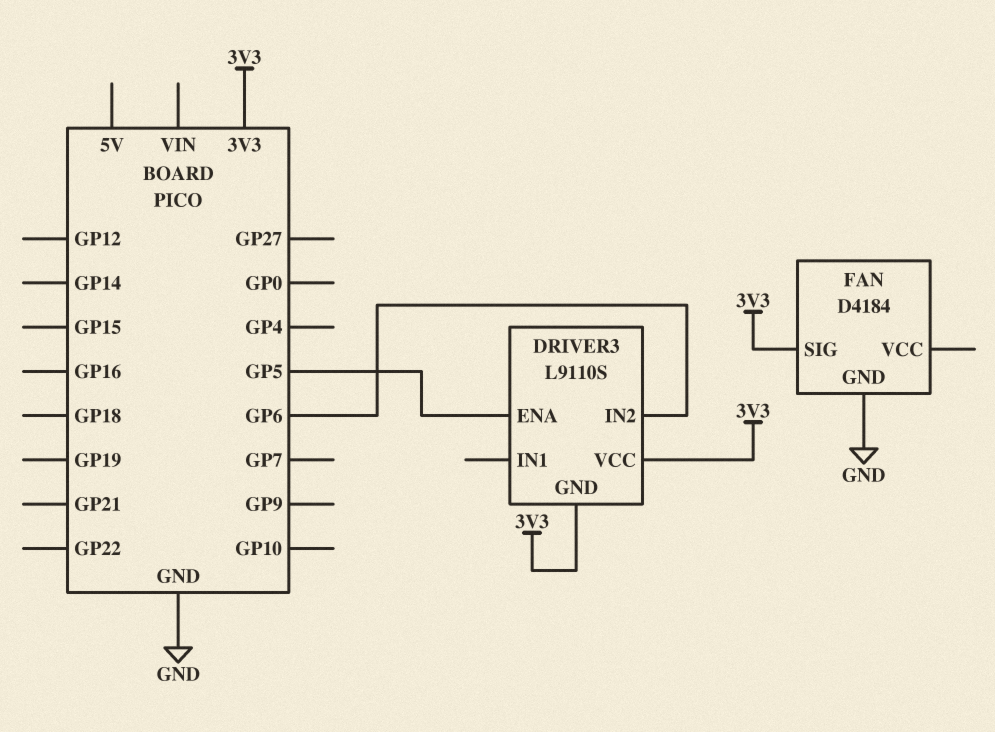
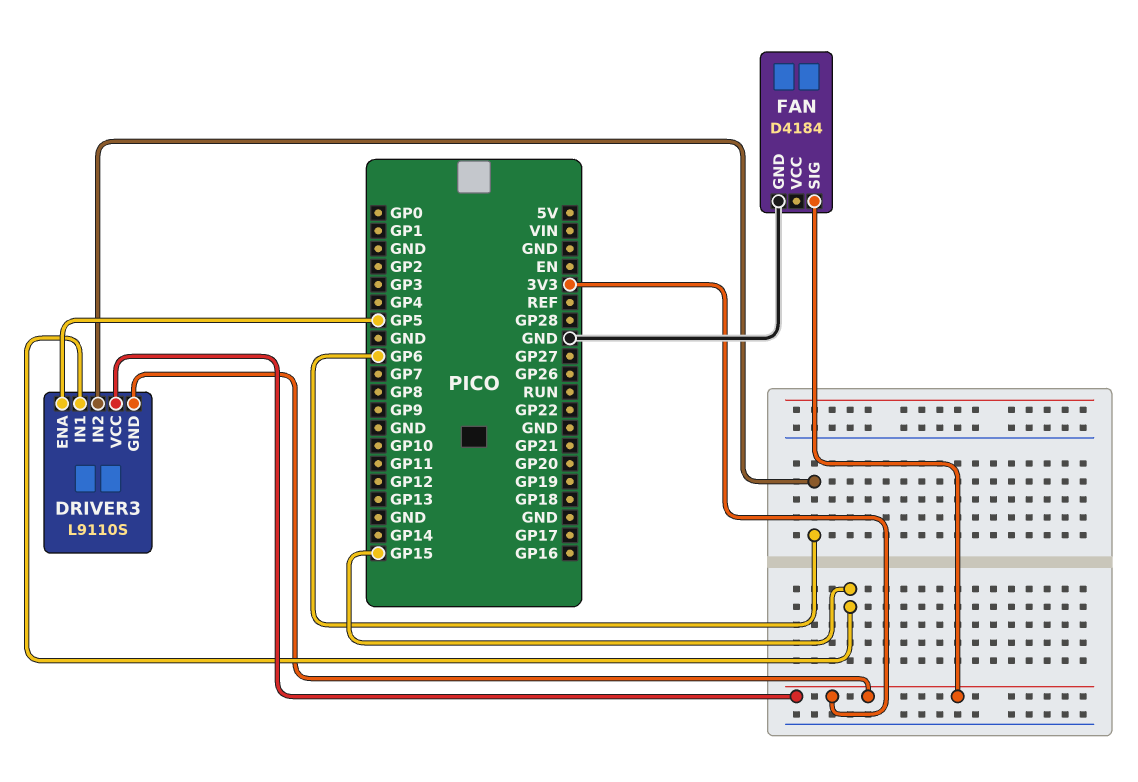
DRIVER3 pin IN1: none -> GP15

